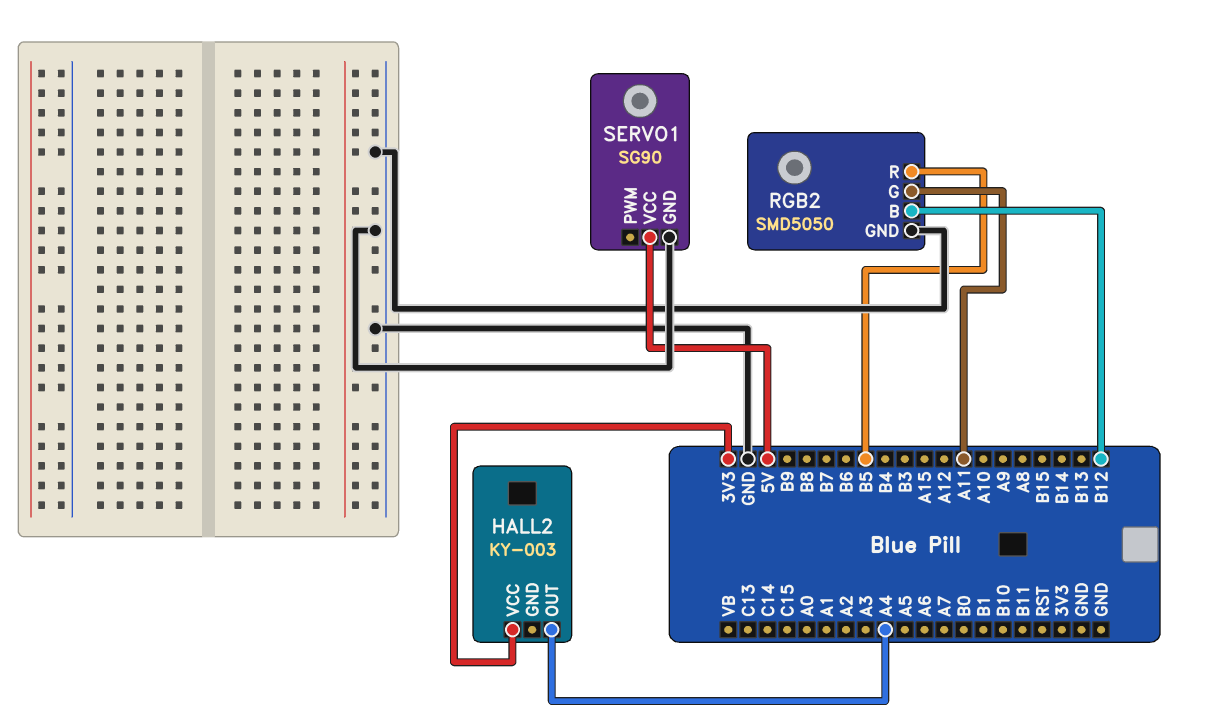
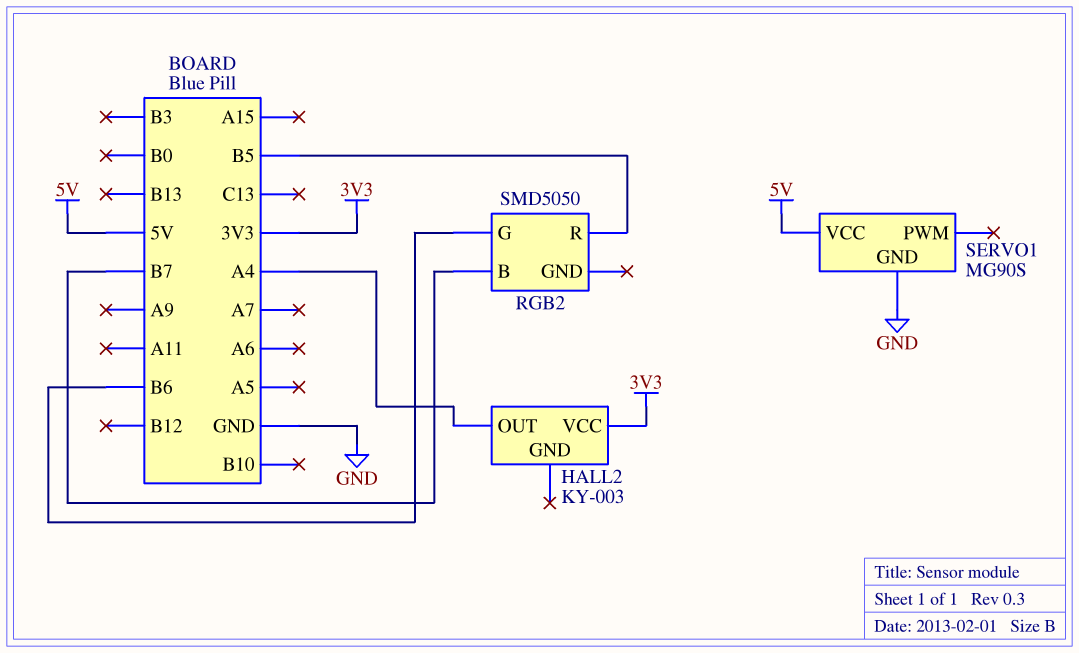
RGB2 pin B: B12 -> B7
RGB2 pin G: A11 -> B6
RGB2 pin GND: GND -> none
SERVO1: SG90 -> MG90S

